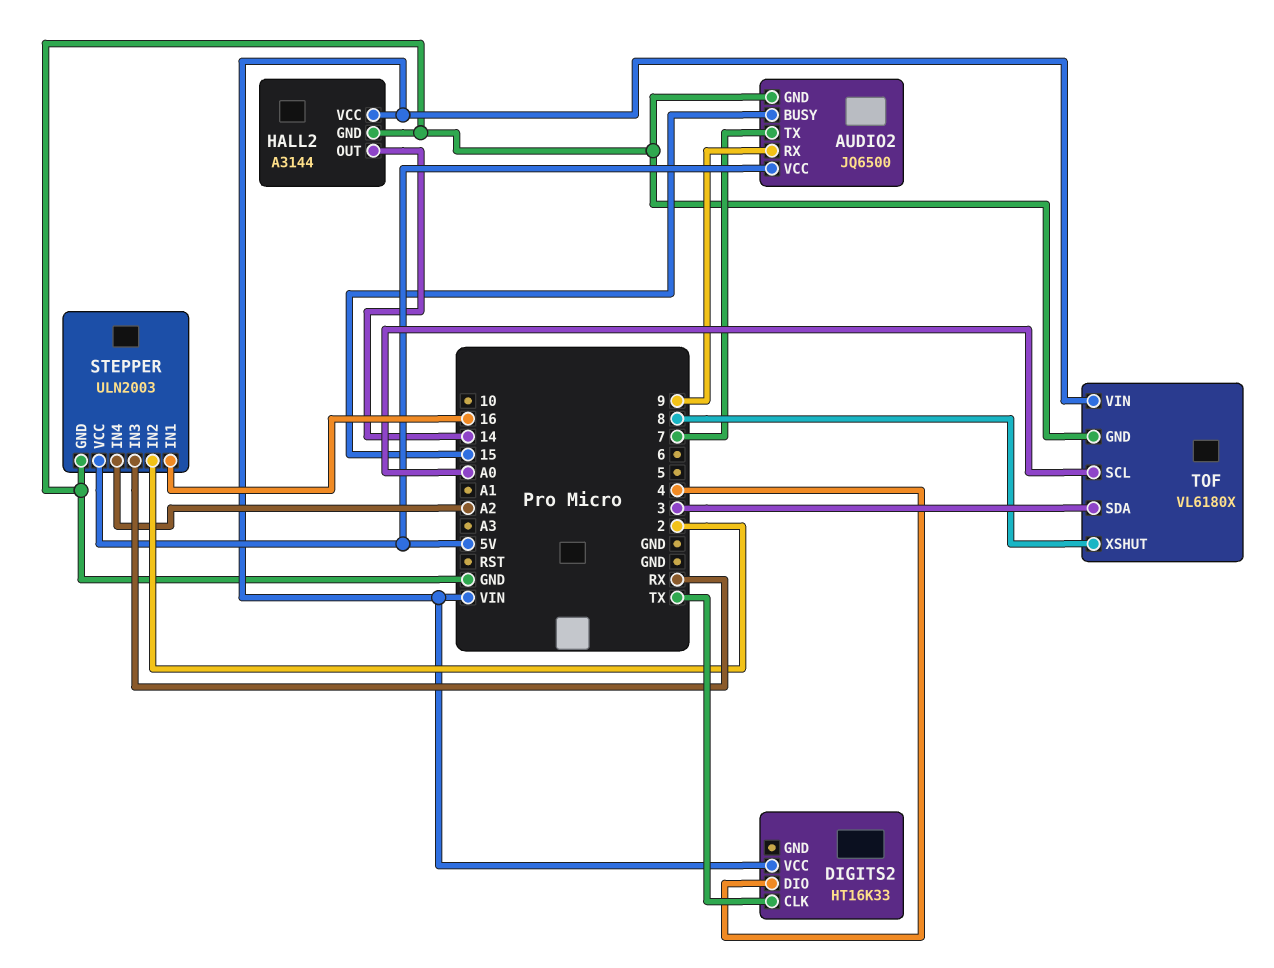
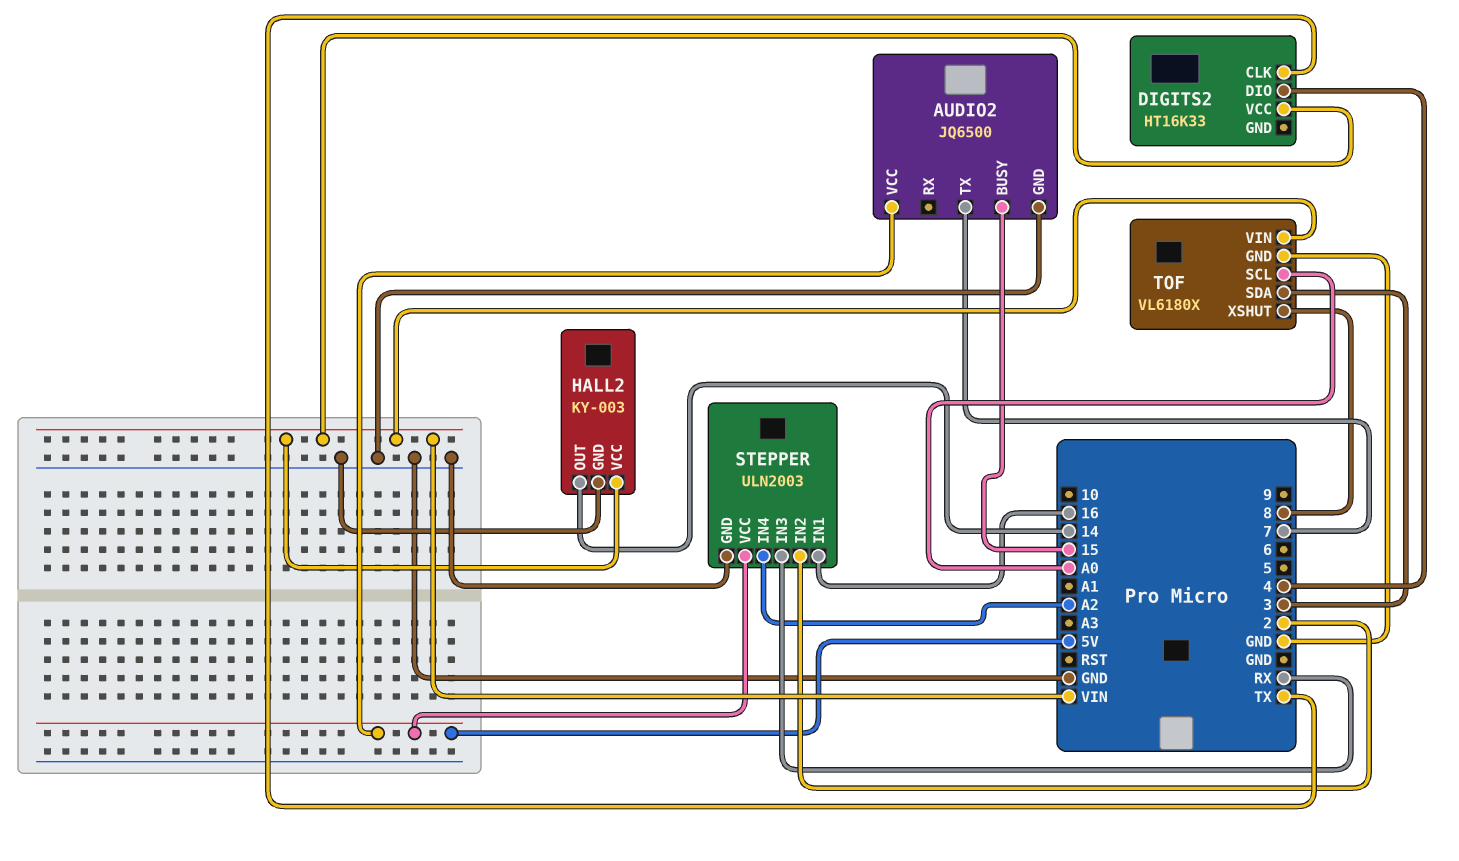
AUDIO2 pin RX: 9 -> none
HALL2: A3144 -> KY-003

